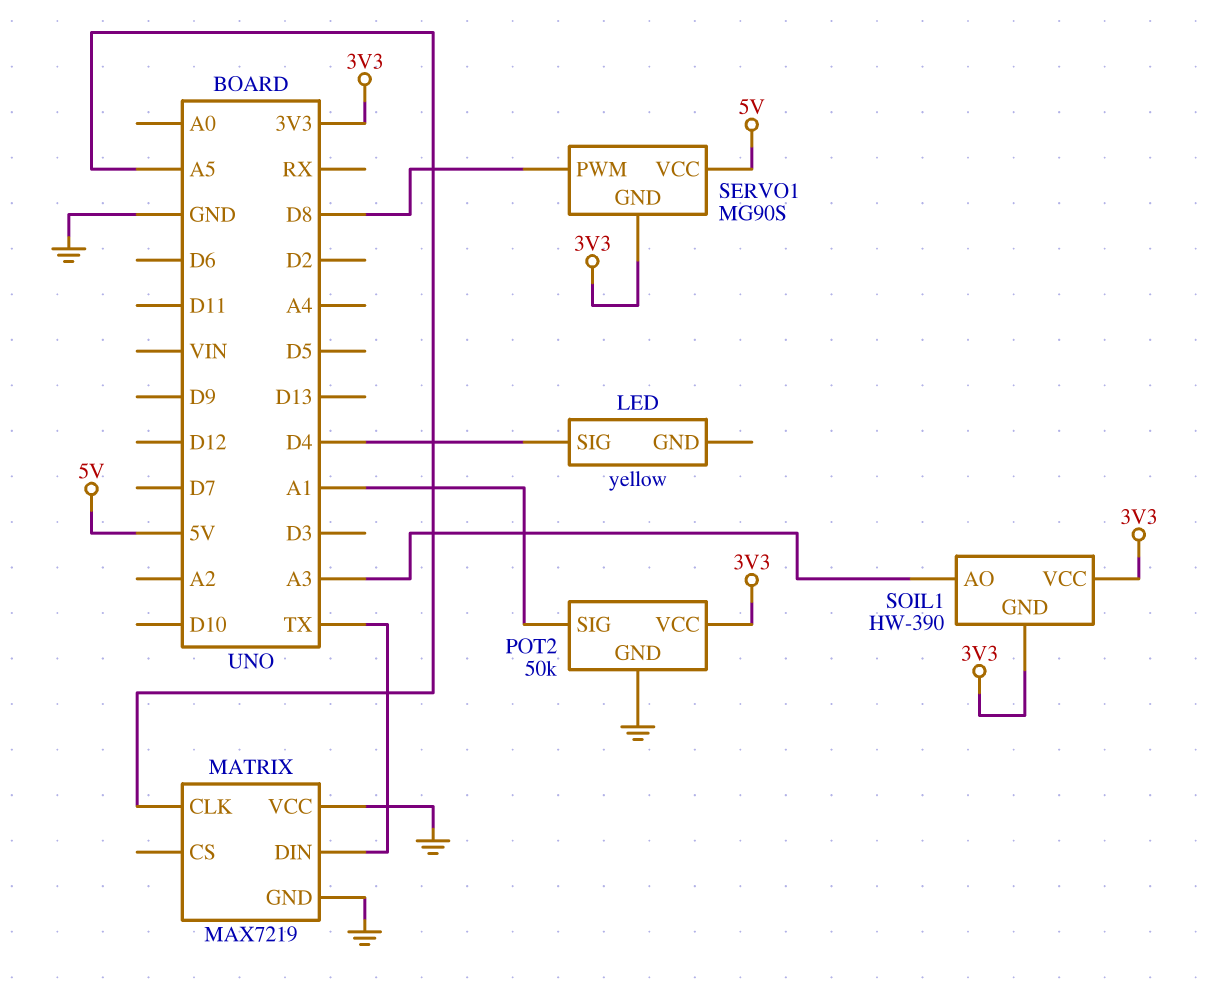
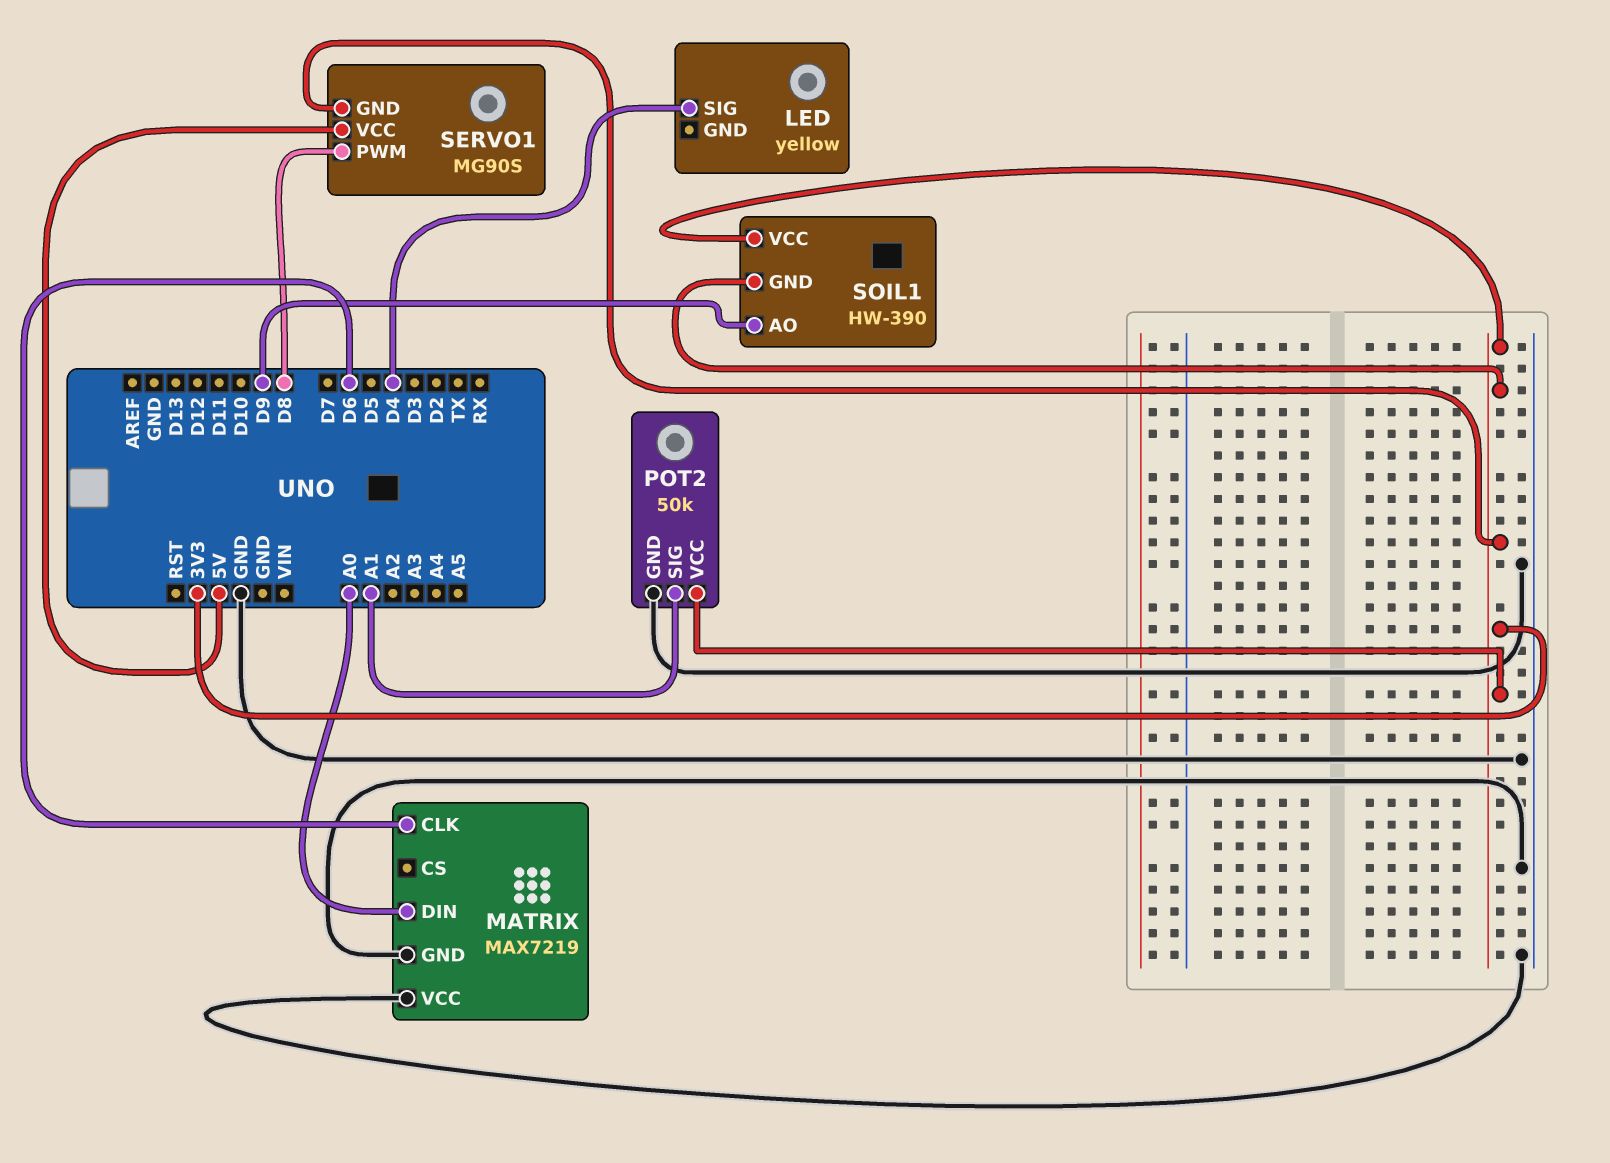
MATRIX pin CLK: A5 -> D6
MATRIX pin DIN: TX -> A0
SOIL1 pin AO: A3 -> D9

